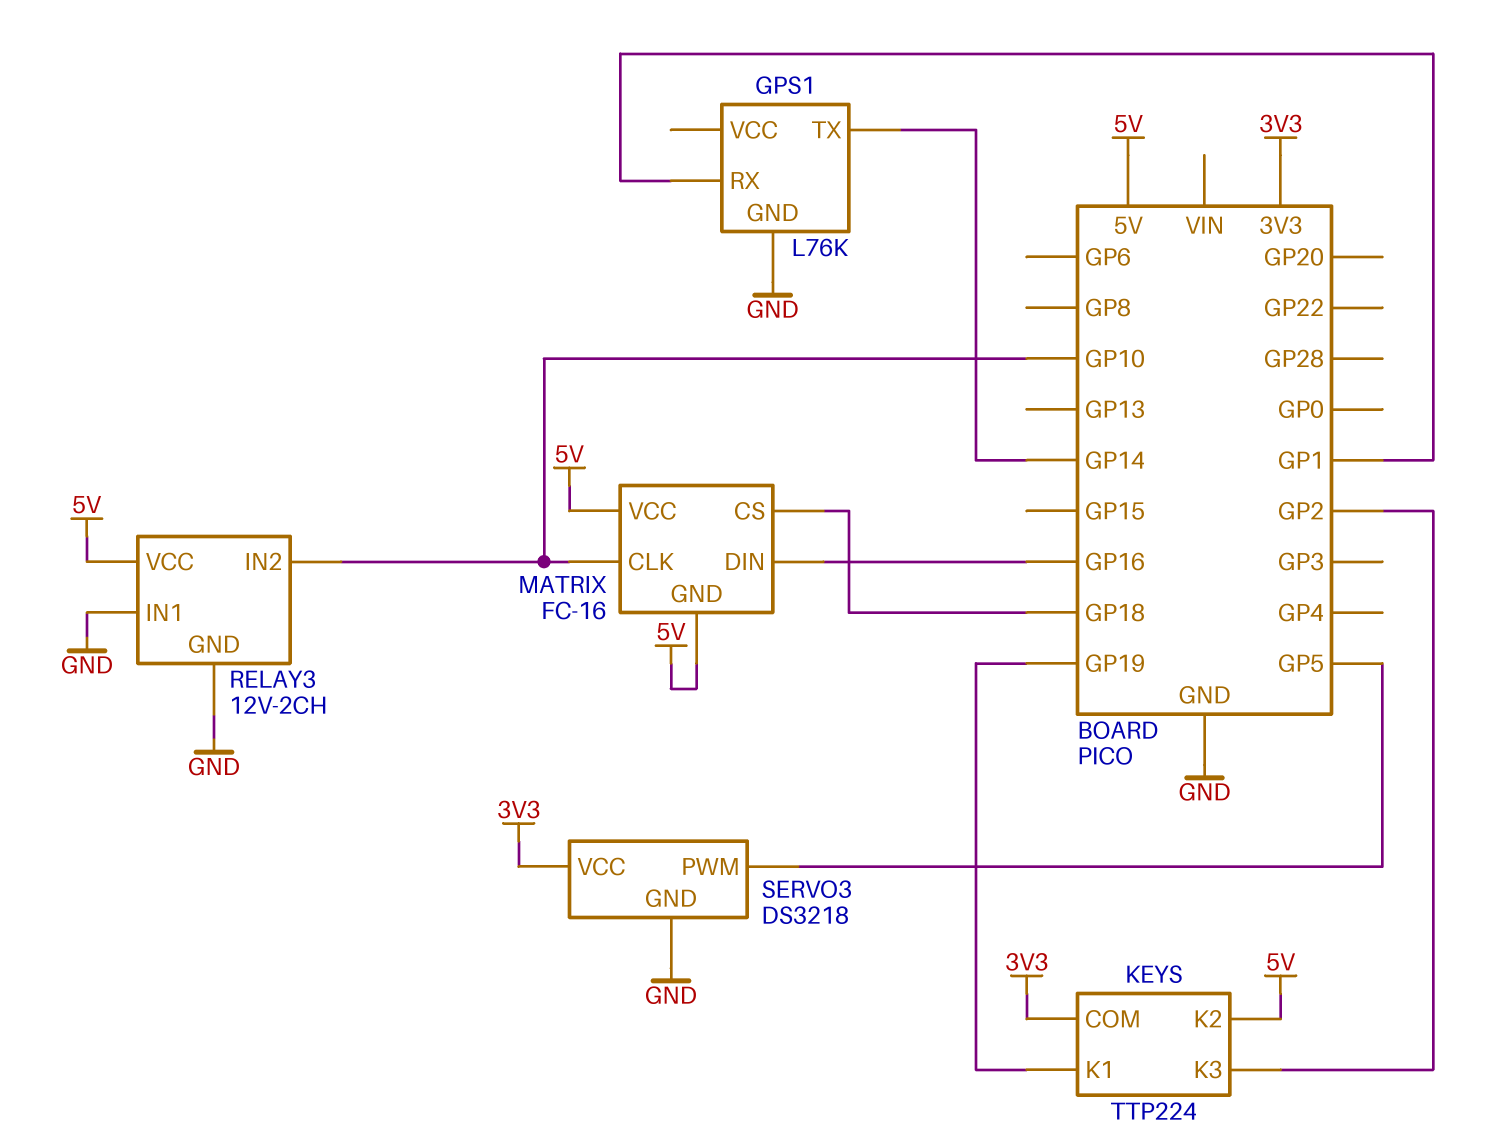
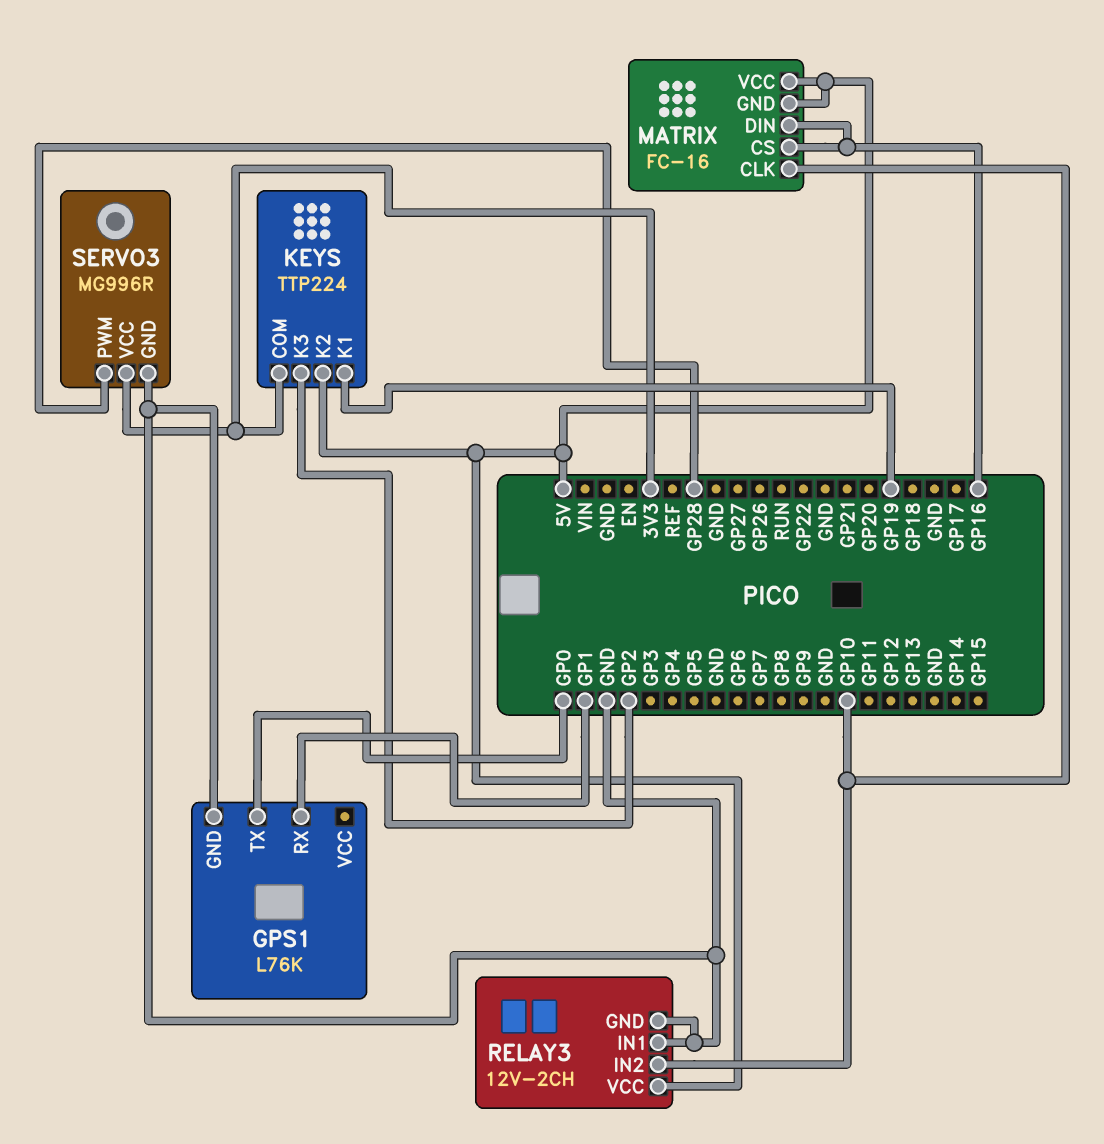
GPS1 pin TX: GP14 -> GP0
MATRIX pin CS: GP18 -> GP16
SERVO3: DS3218 -> MG996R
SERVO3 pin PWM: GP5 -> GP28

